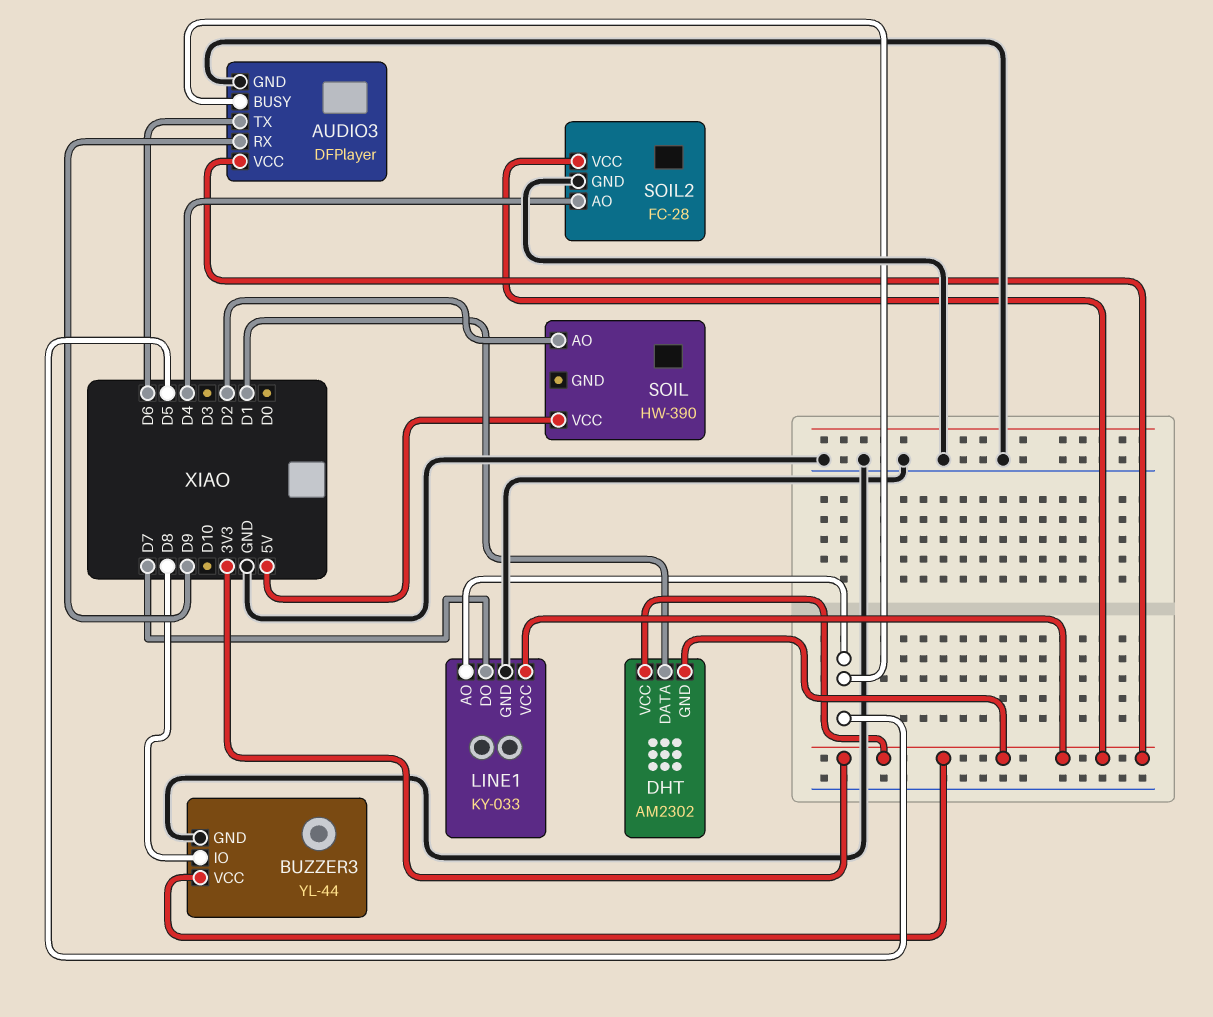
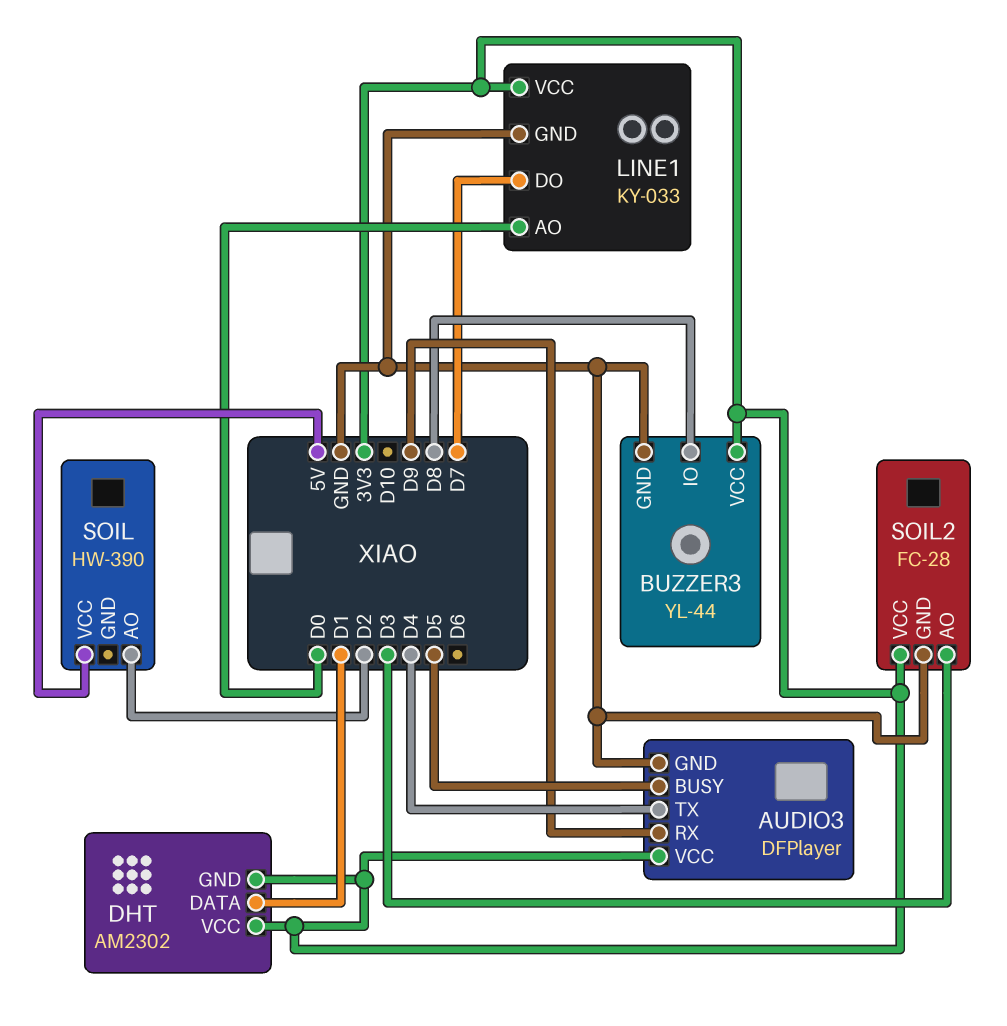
AUDIO3 pin TX: D6 -> D4
LINE1 pin AO: D5 -> D0
SOIL2 pin AO: D4 -> D3

